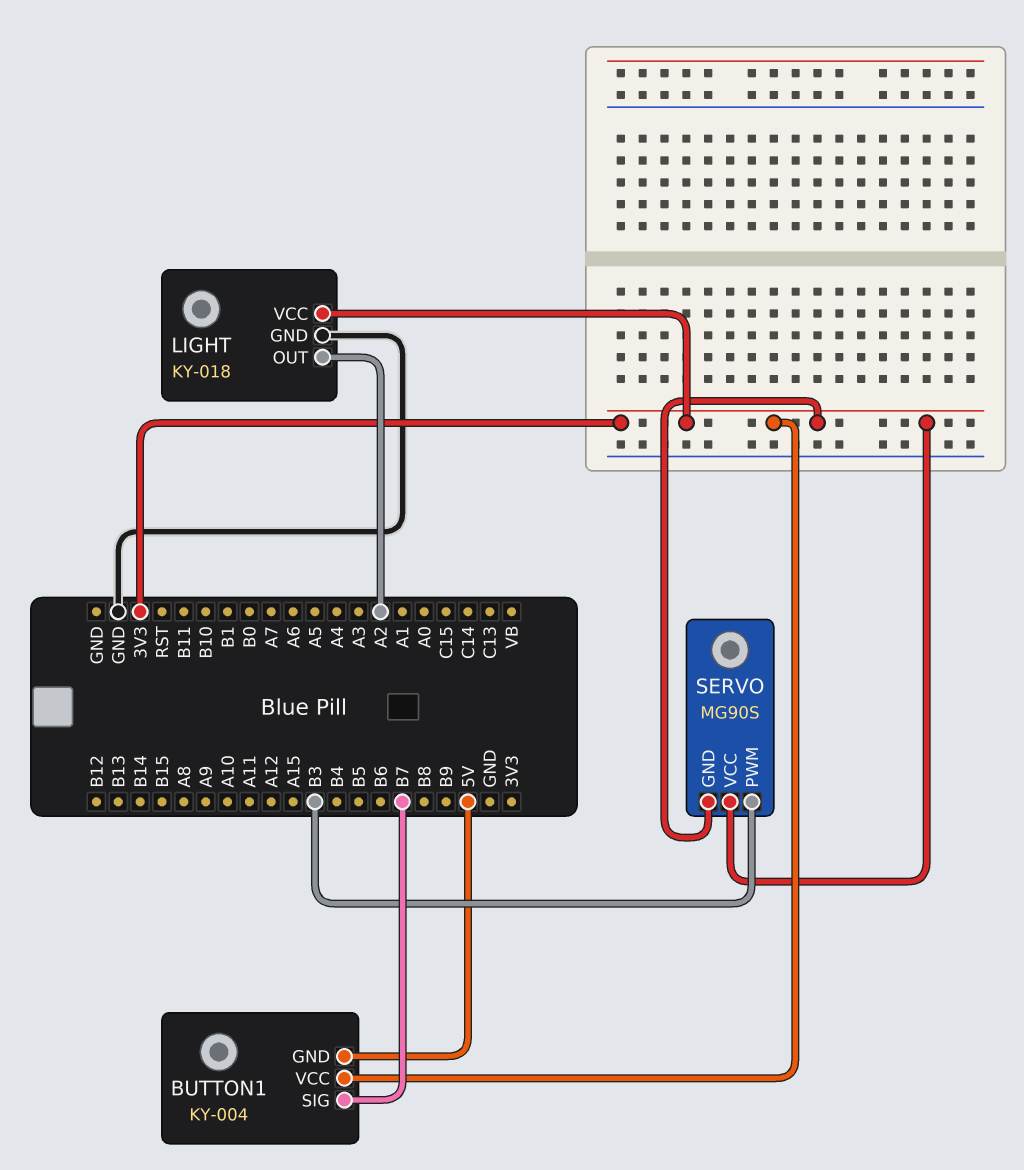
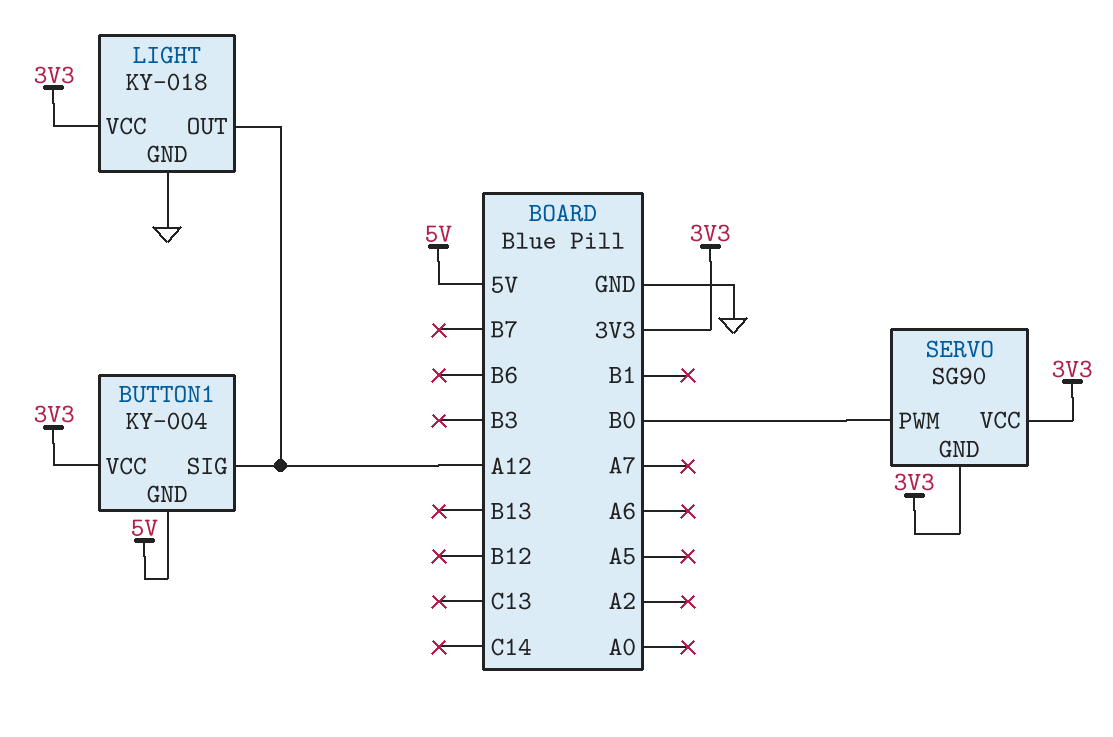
BUTTON1 pin SIG: B7 -> A12
LIGHT pin OUT: A2 -> A12
SERVO: MG90S -> SG90
SERVO pin PWM: B3 -> B0

